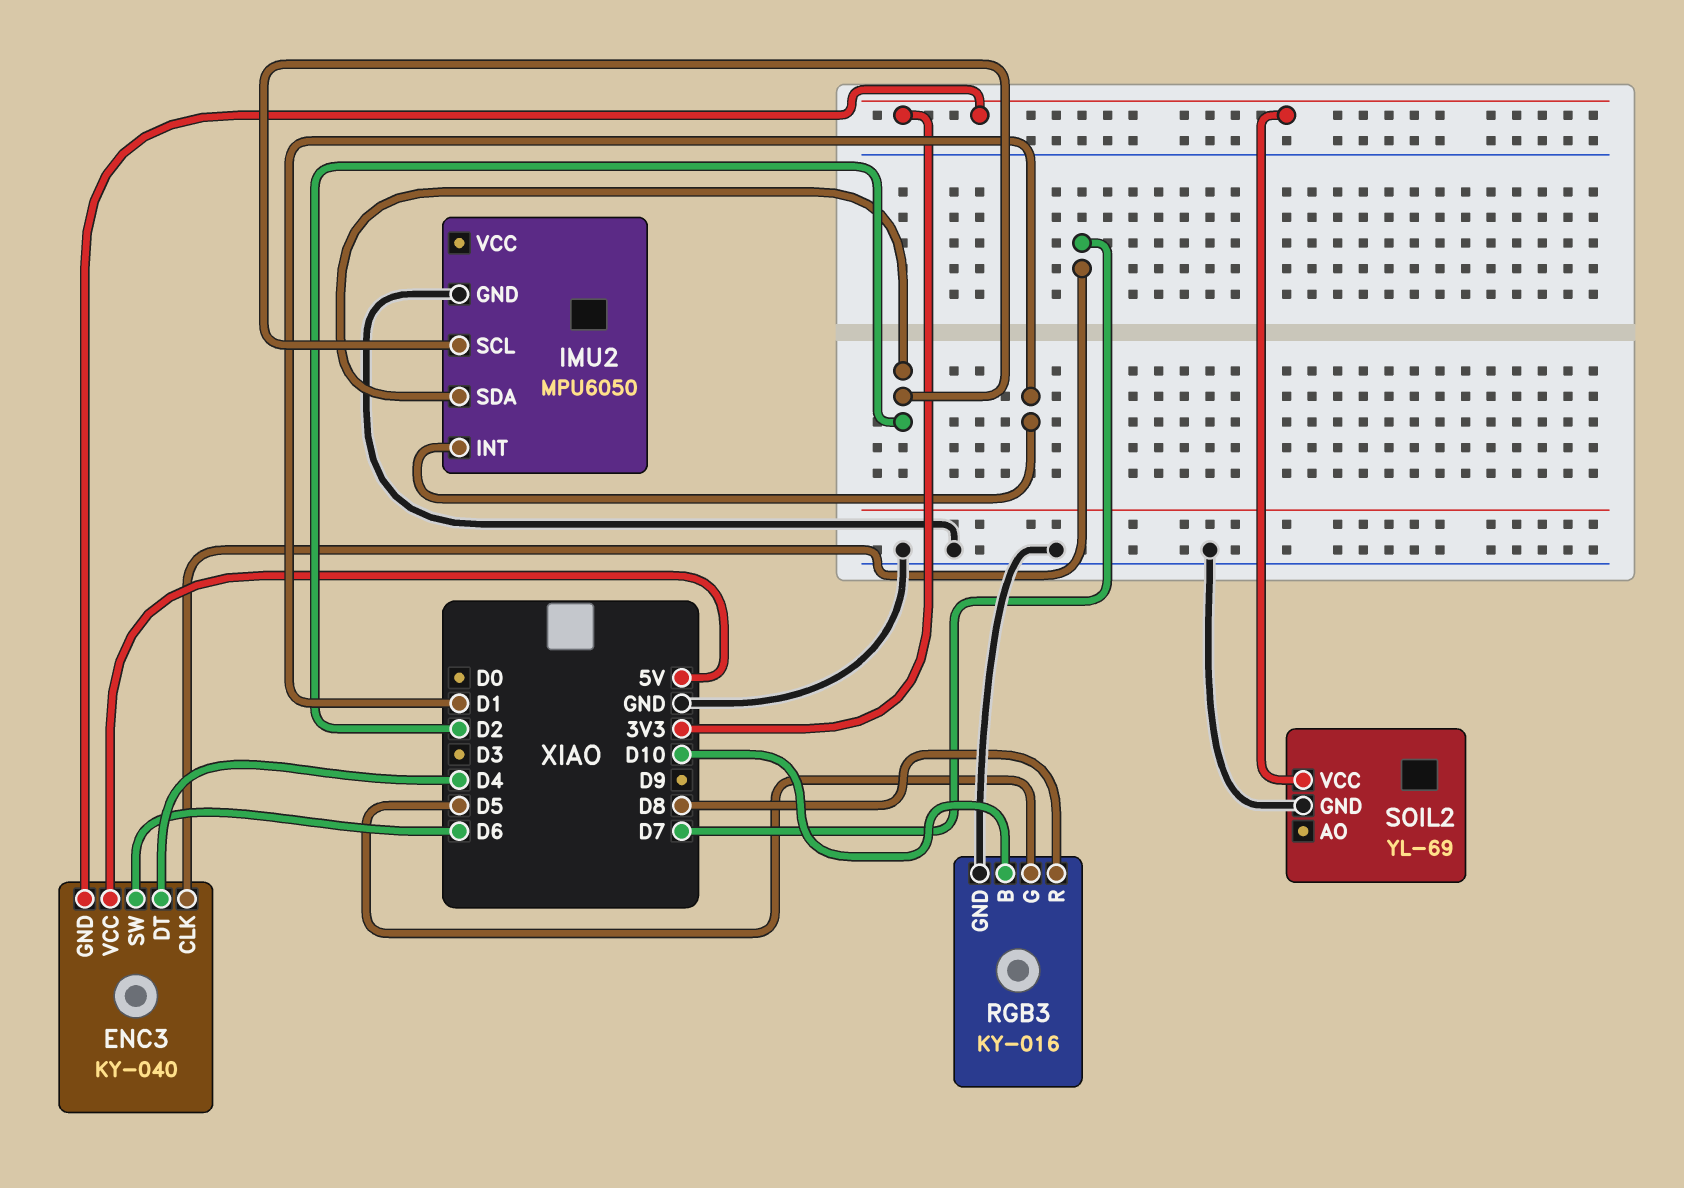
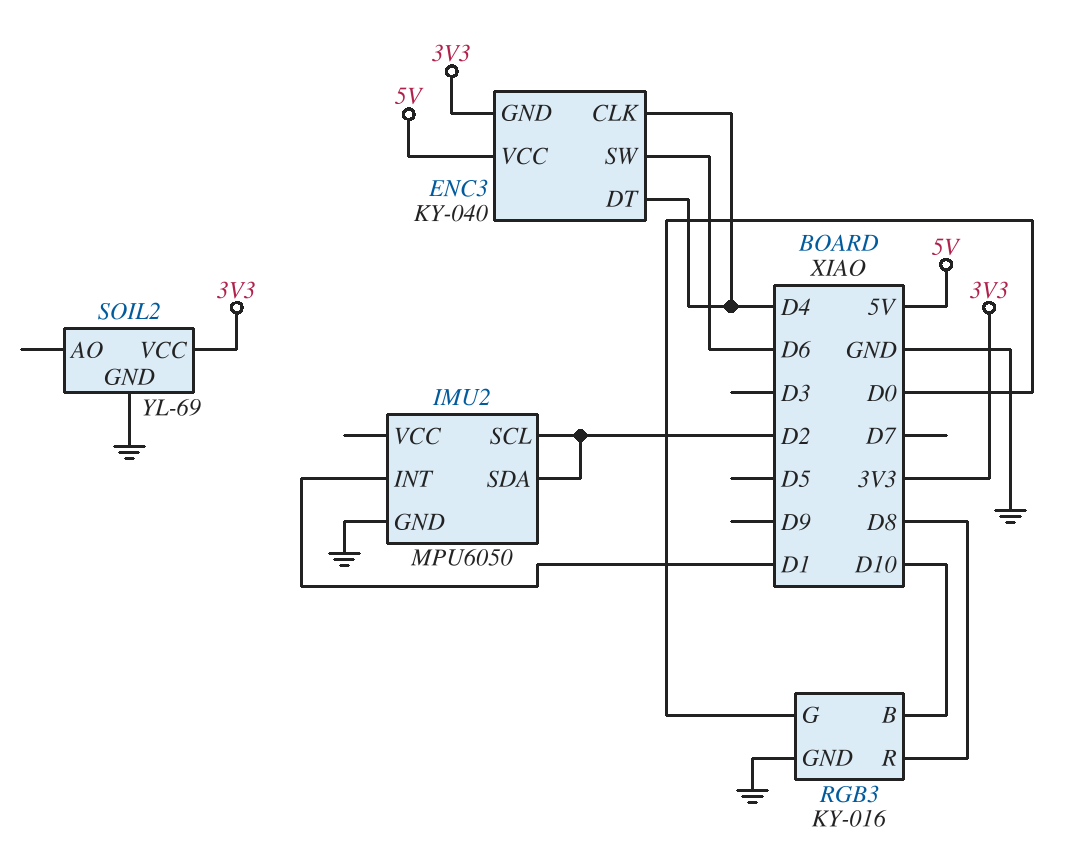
ENC3 pin CLK: D7 -> D4
RGB3 pin G: D5 -> D0

